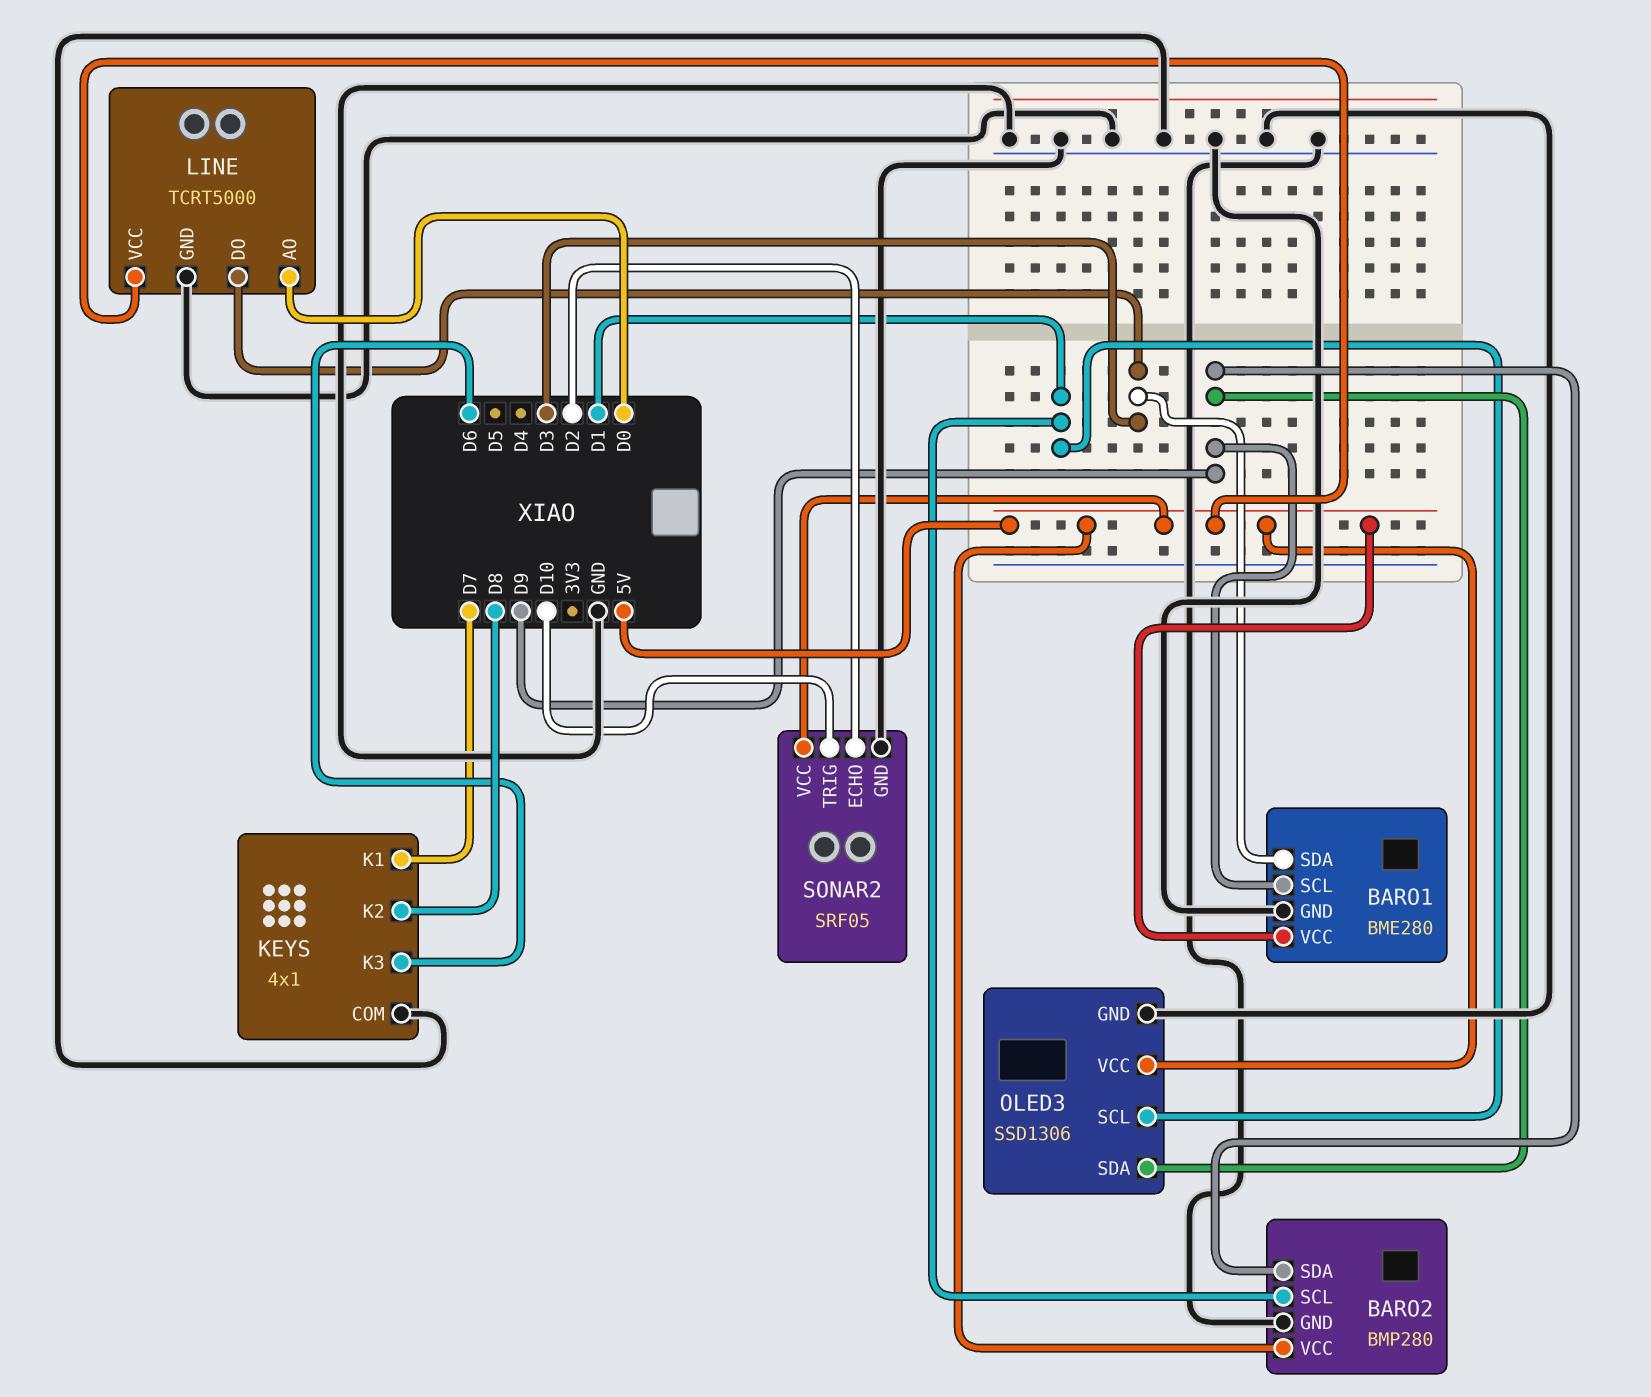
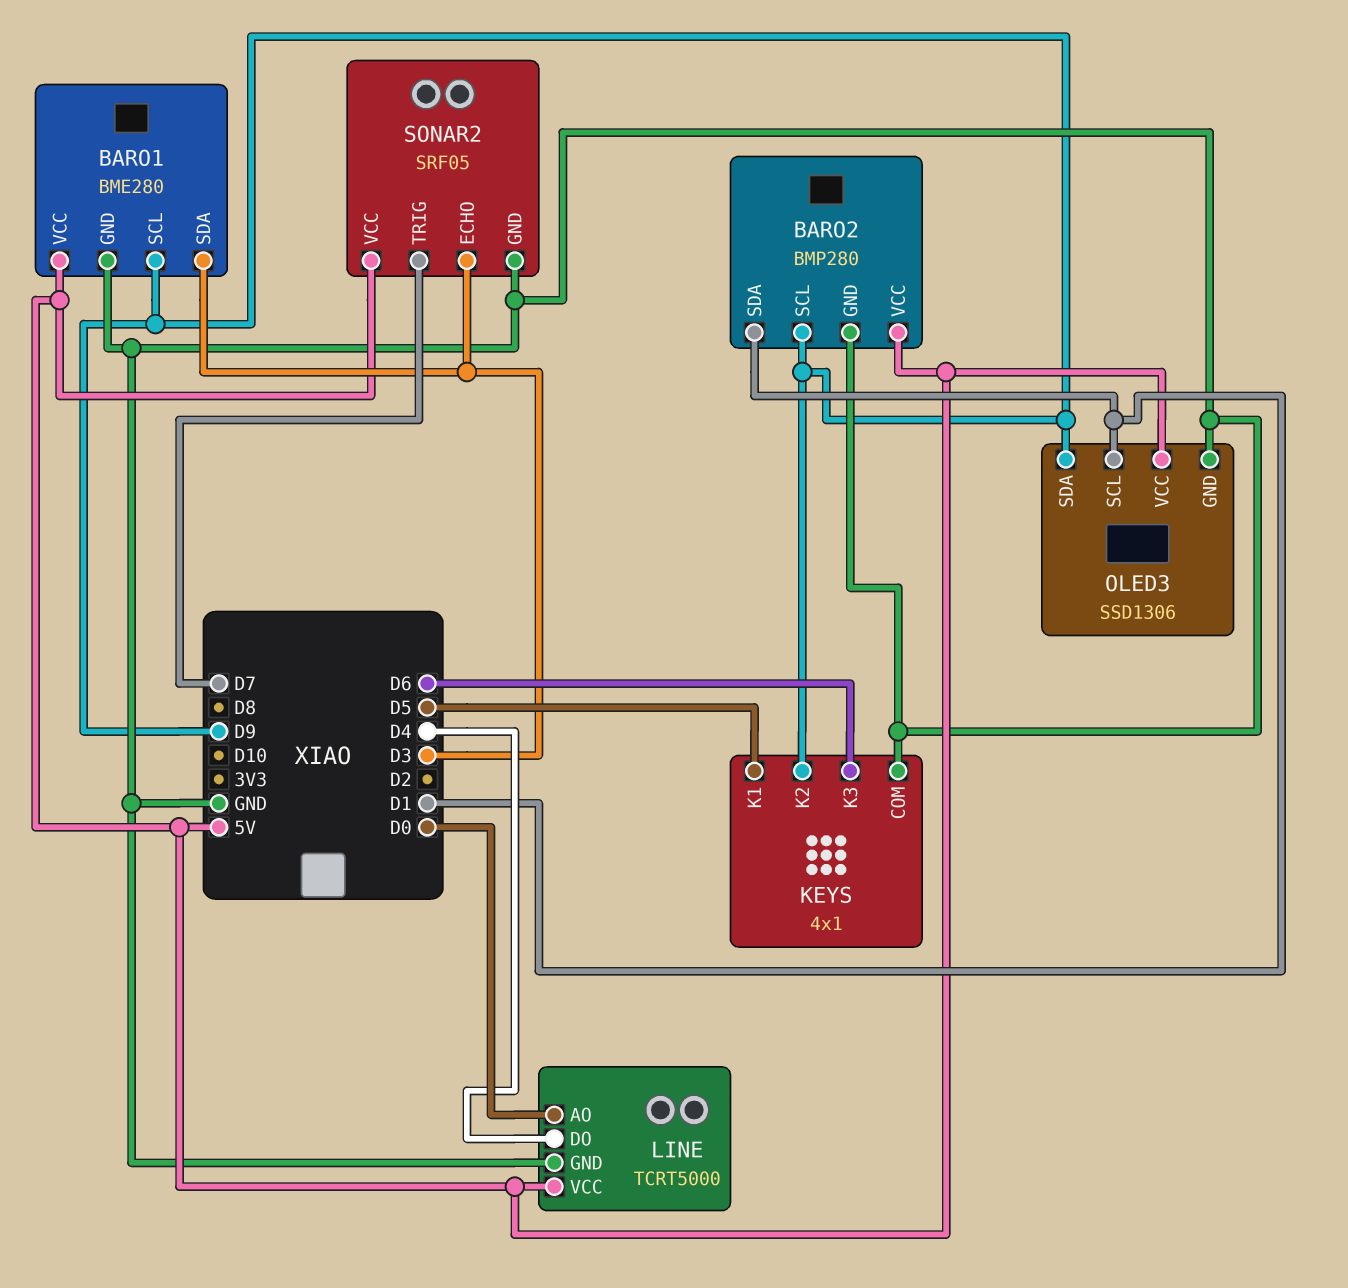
BARO2 pin SCL: D1 -> D9
BARO2 pin SDA: D9 -> D1
KEYS pin K1: D7 -> D5
KEYS pin K2: D8 -> D9
LINE pin DO: D3 -> D4
SONAR2 pin ECHO: D2 -> D3
SONAR2 pin TRIG: D10 -> D7

